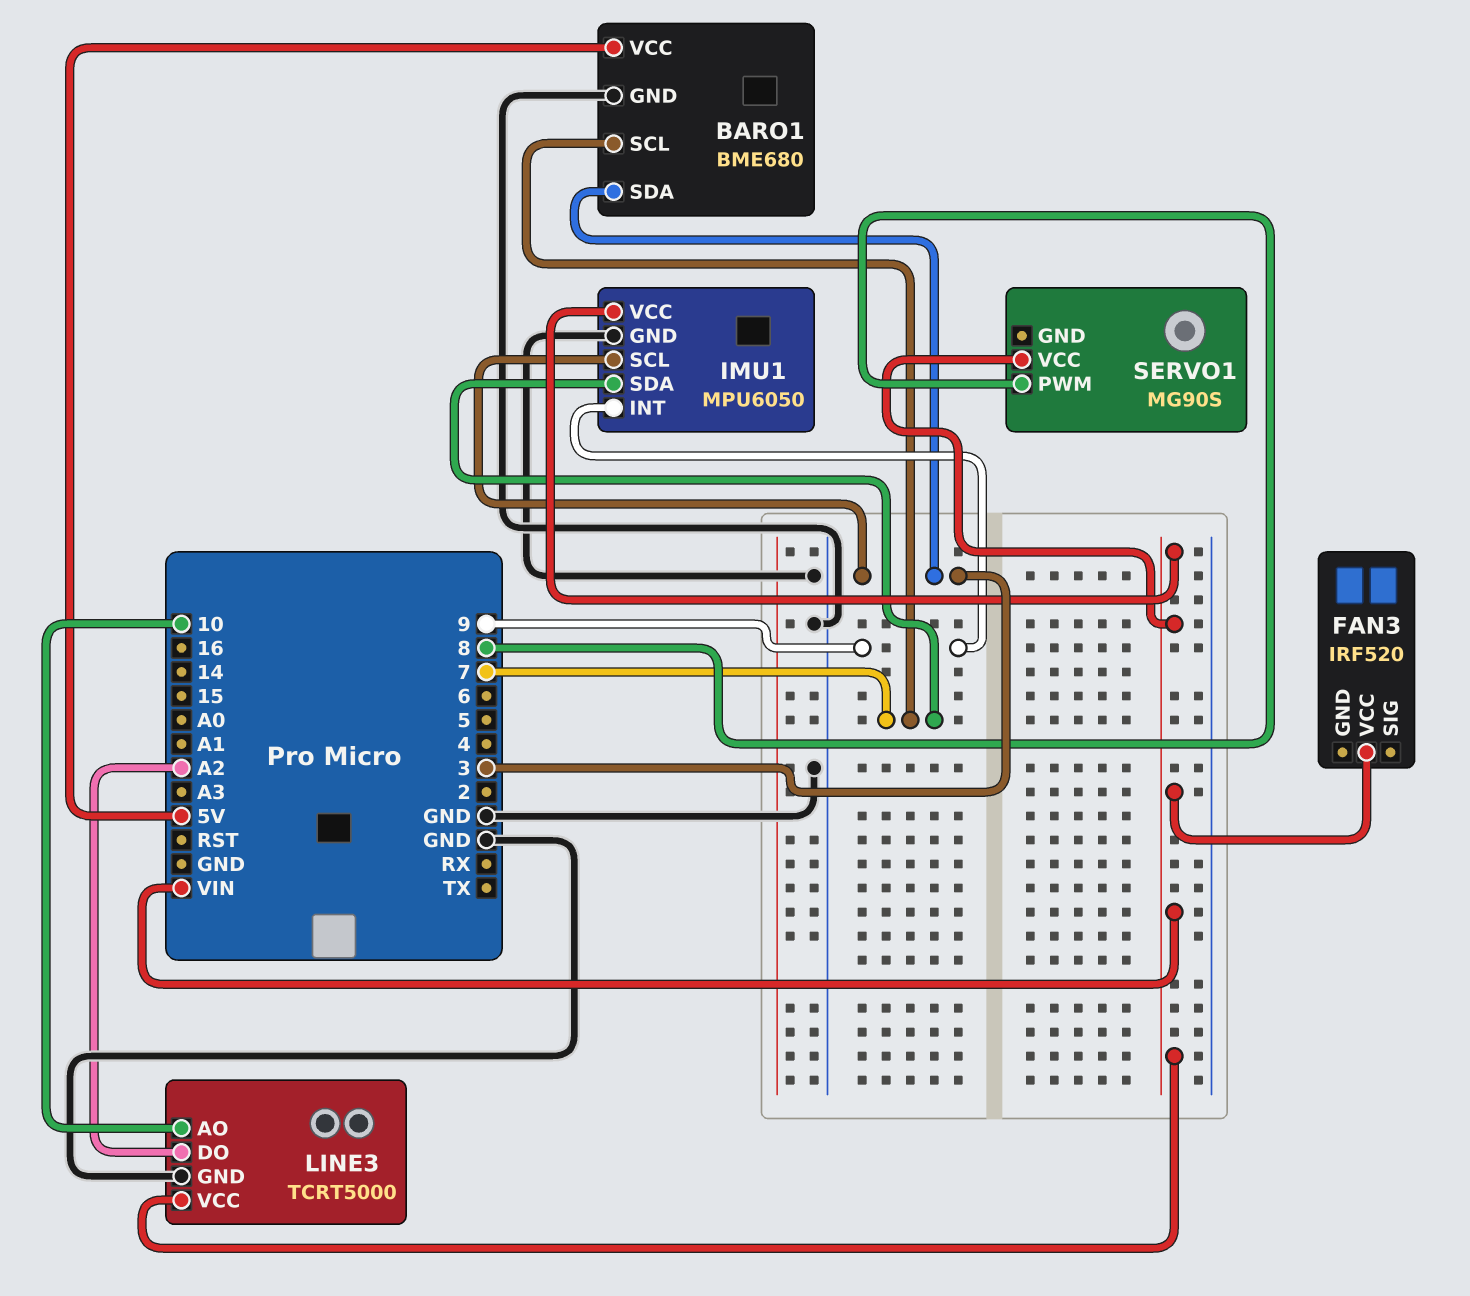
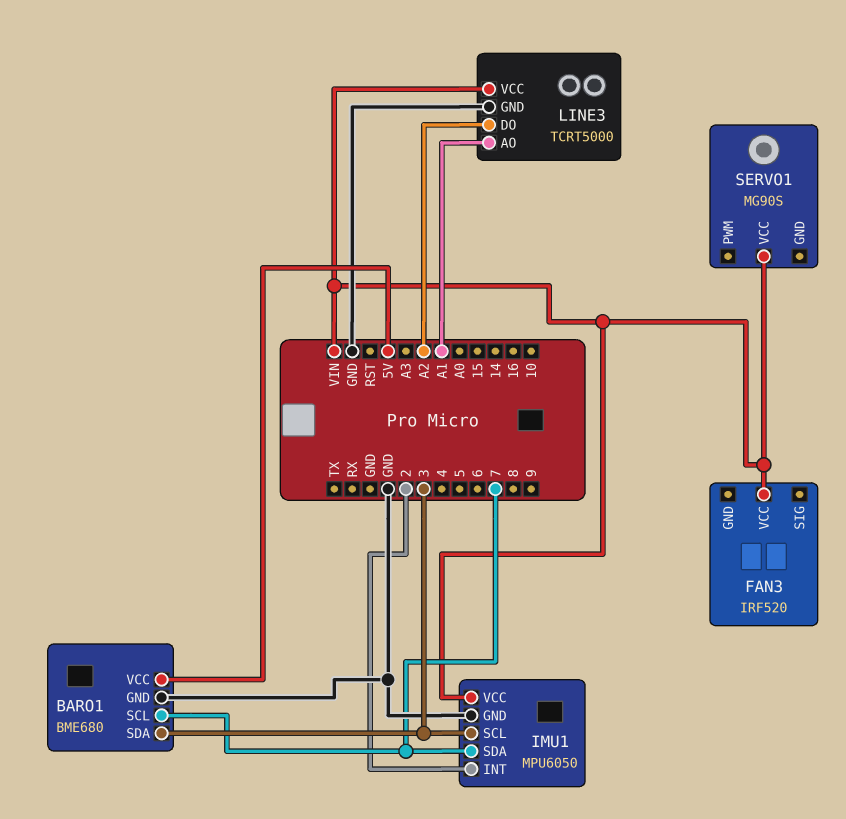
IMU1 pin INT: 9 -> 2
LINE3 pin AO: 10 -> A1
SERVO1 pin PWM: 8 -> none

